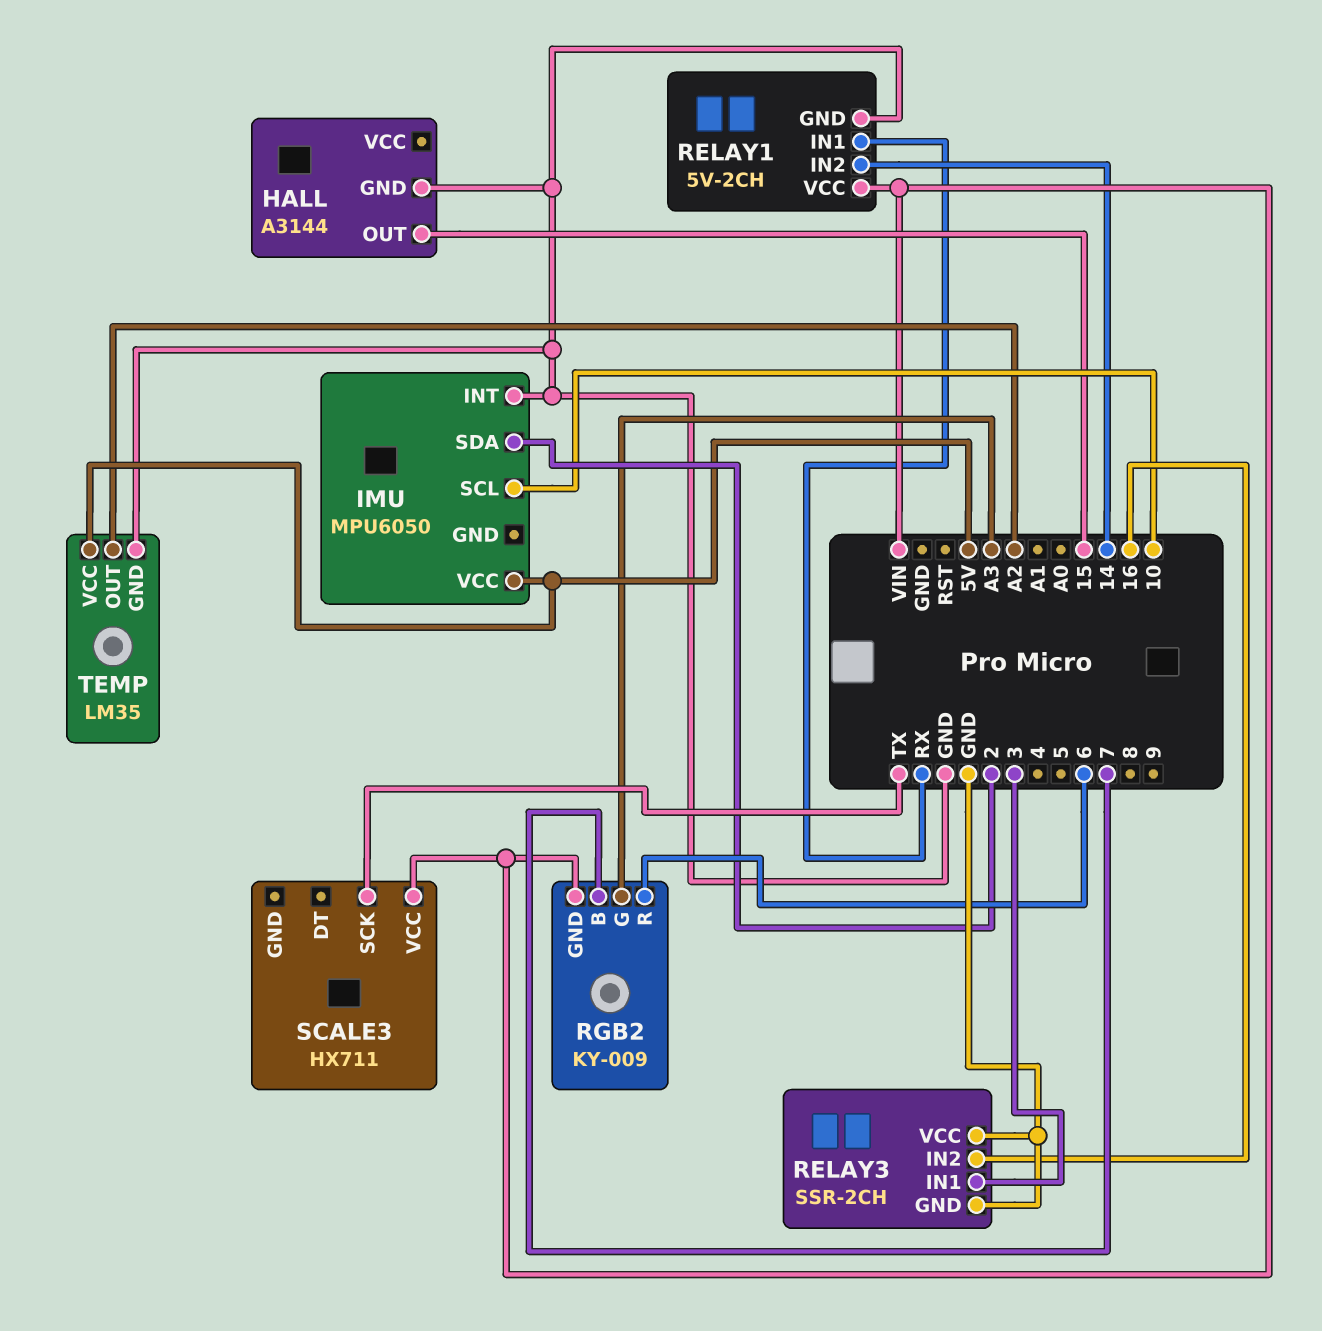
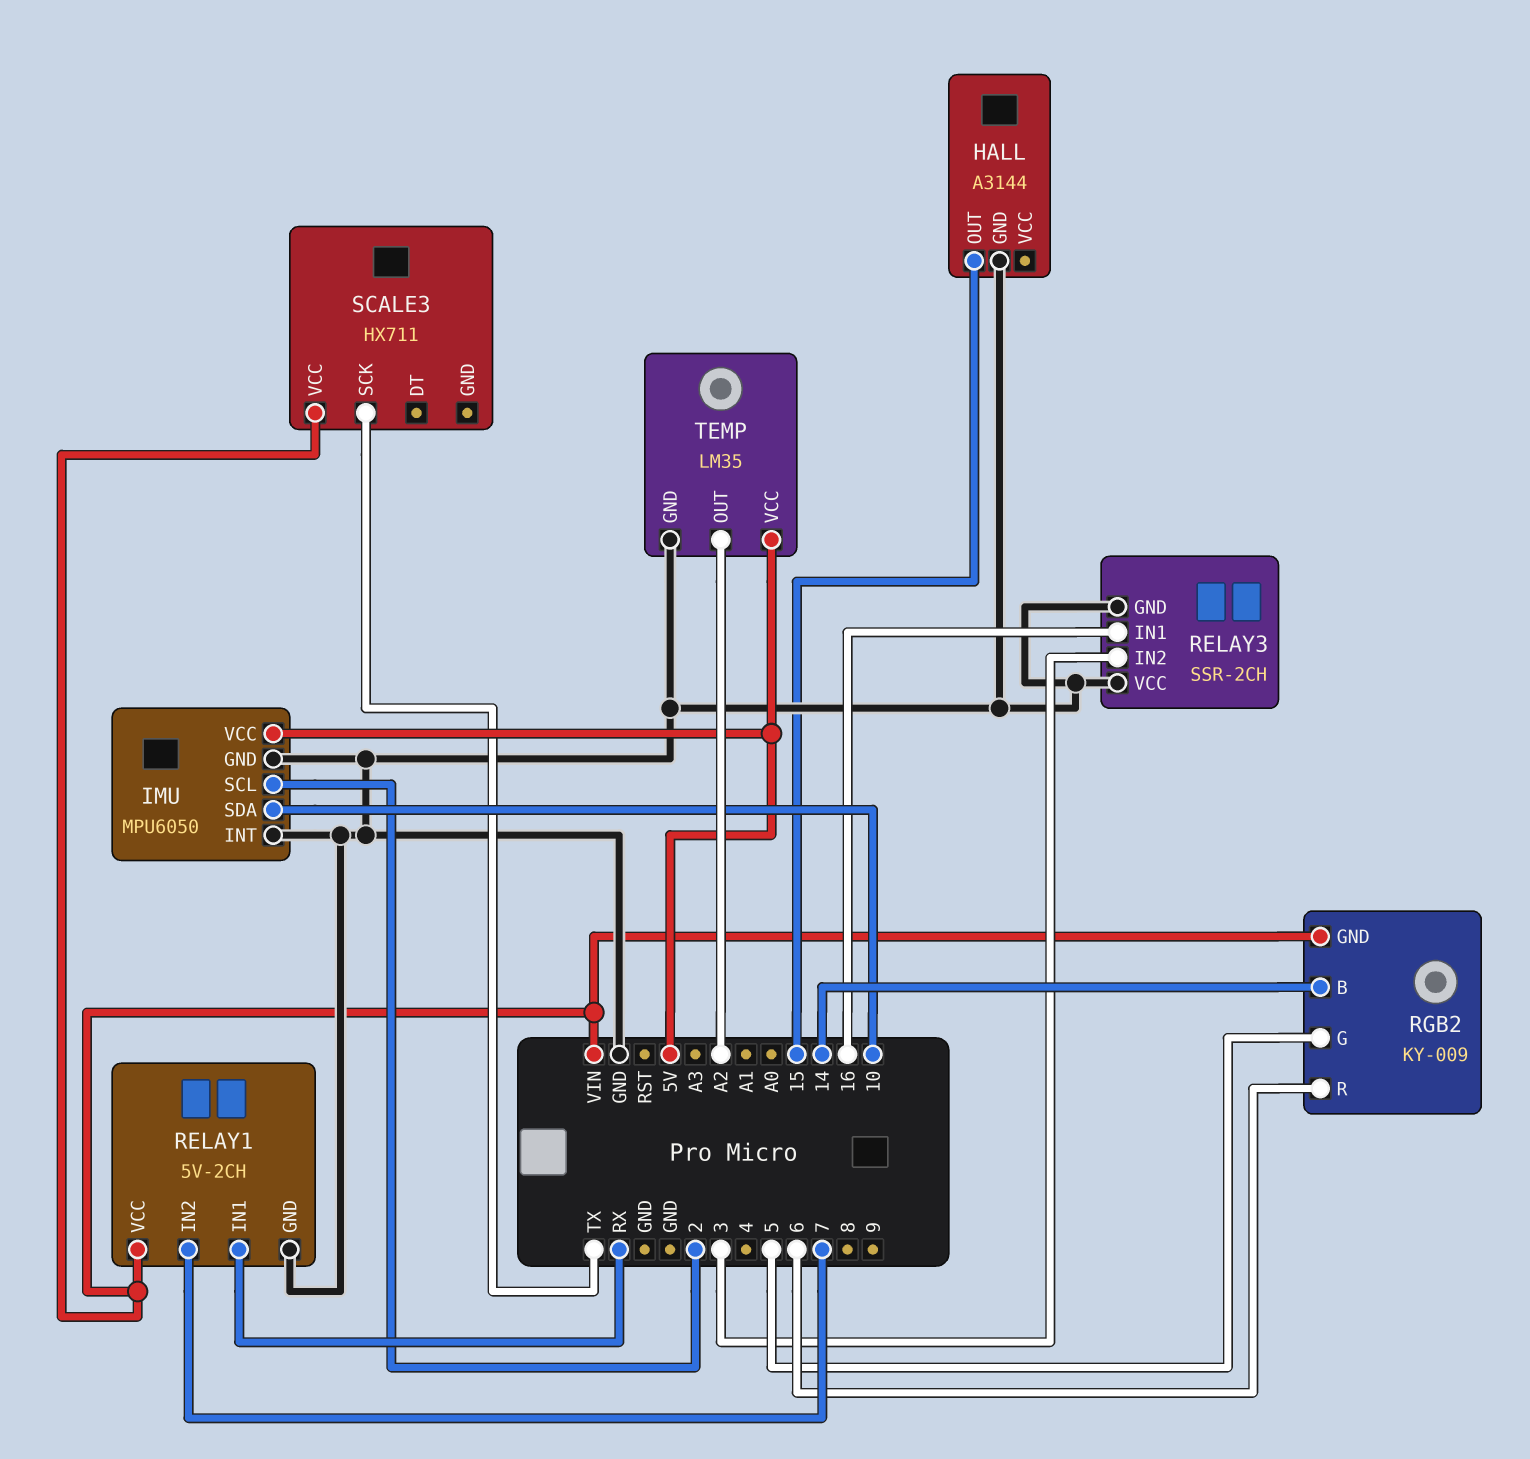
IMU pin GND: none -> GND
IMU pin SCL: 10 -> 2
IMU pin SDA: 2 -> 10
RELAY1 pin IN2: 14 -> 7
RELAY3 pin IN1: 3 -> 16
RELAY3 pin IN2: 16 -> 3
RGB2 pin B: 7 -> 14
RGB2 pin G: A3 -> 5

